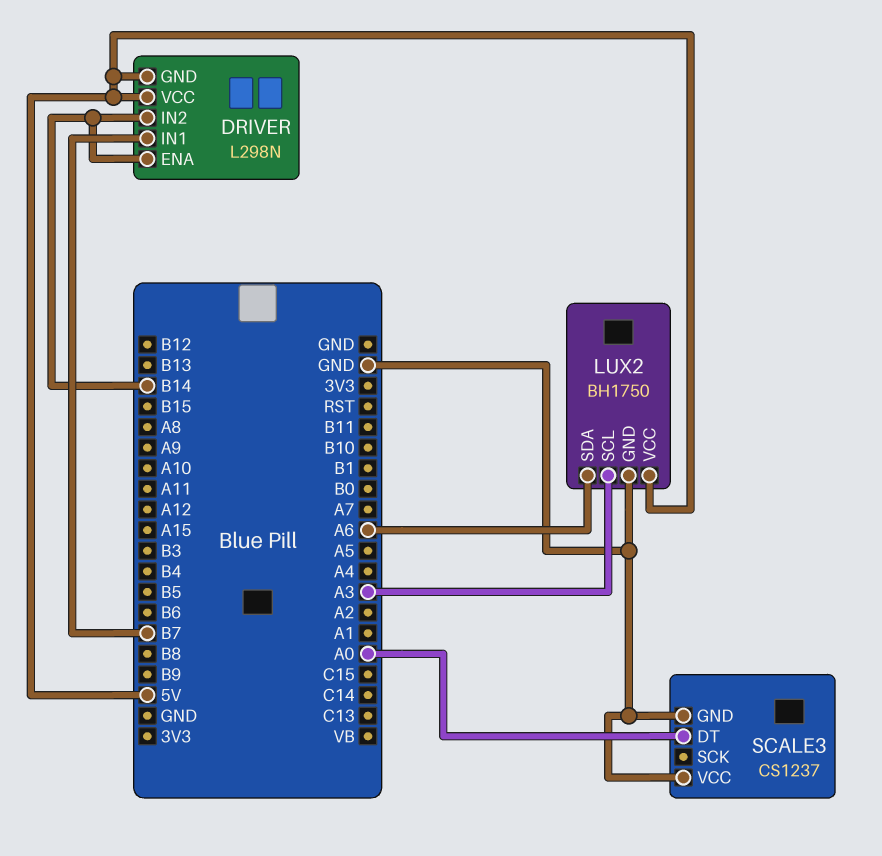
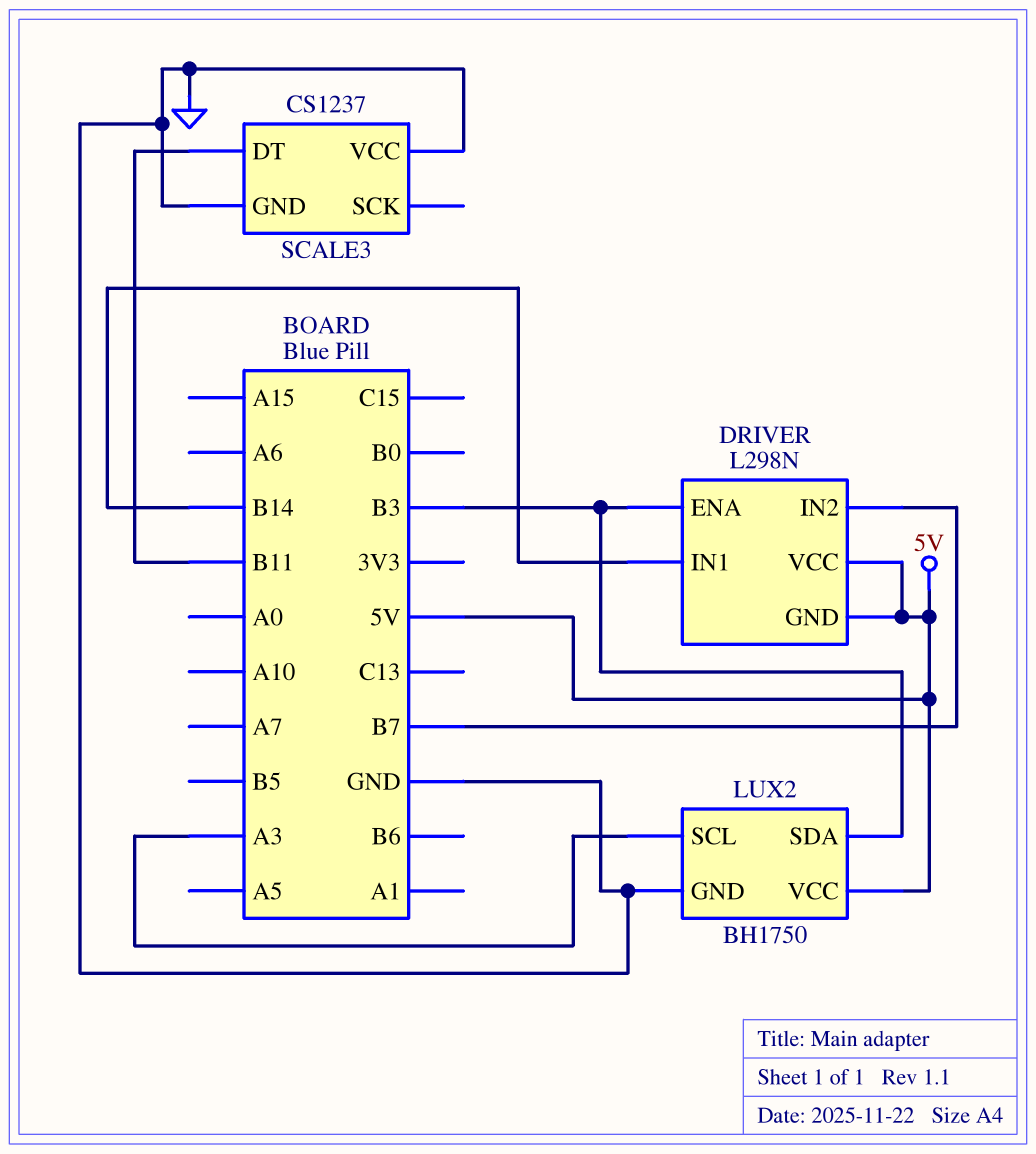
DRIVER pin ENA: B14 -> B3
DRIVER pin IN1: B7 -> B14
DRIVER pin IN2: B14 -> B7
LUX2 pin SDA: A6 -> B3
SCALE3 pin DT: A0 -> B11

